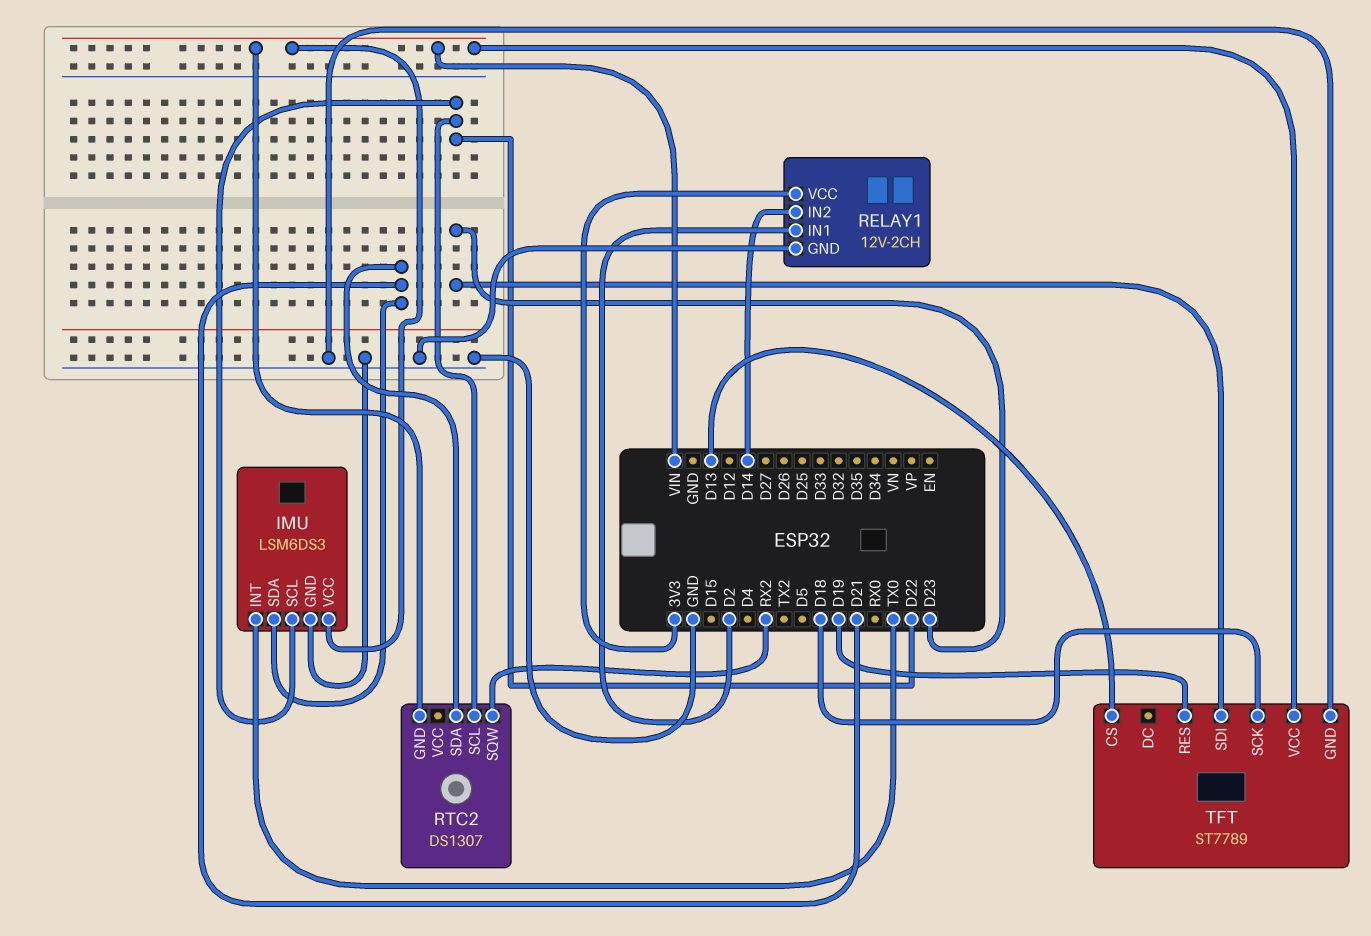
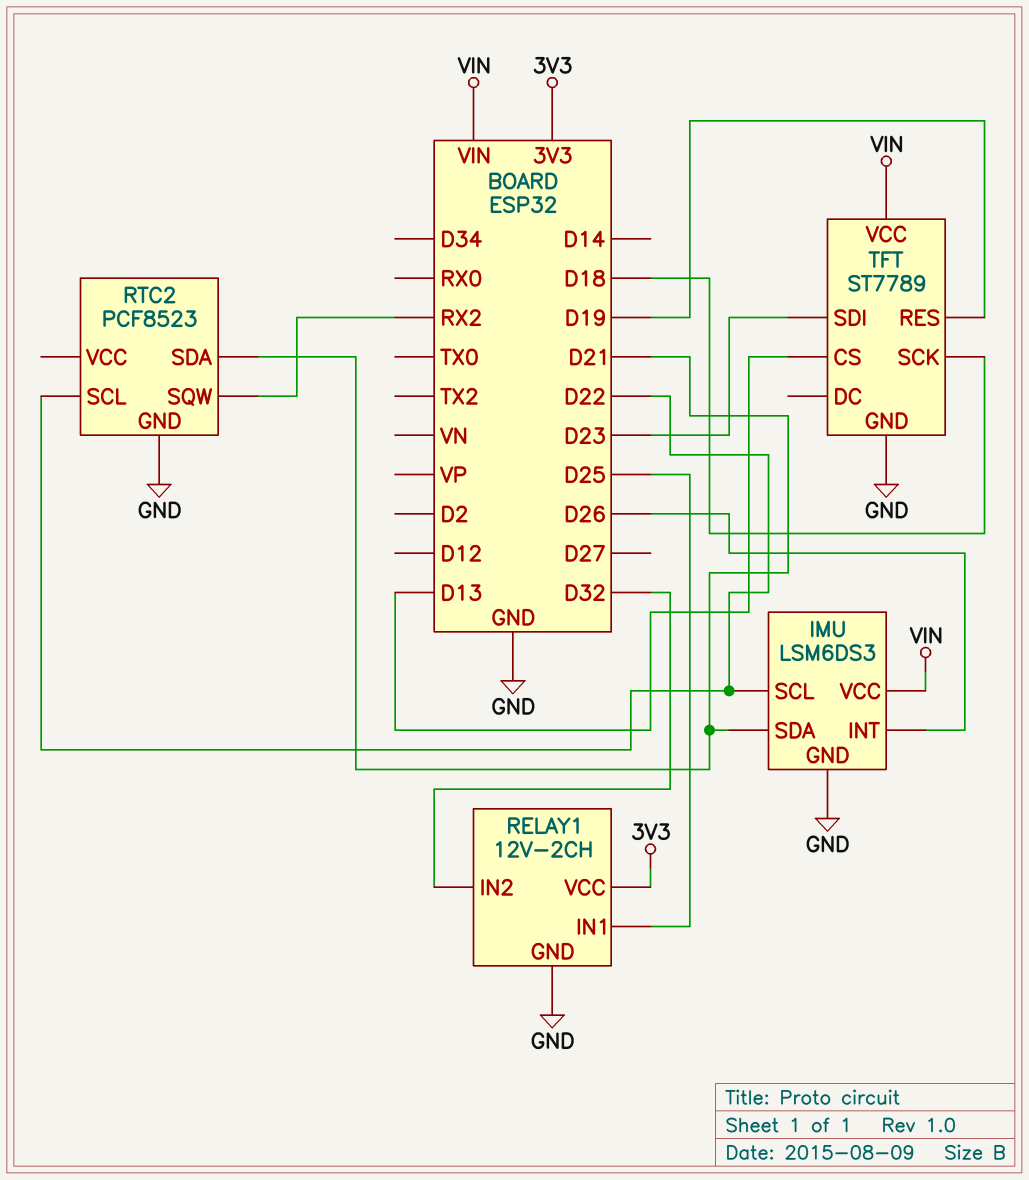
IMU pin INT: TX0 -> D26
RELAY1 pin IN1: D2 -> D25
RELAY1 pin IN2: D14 -> D32
RTC2: DS1307 -> PCF8523
RTC2 pin GND: VIN -> GND

